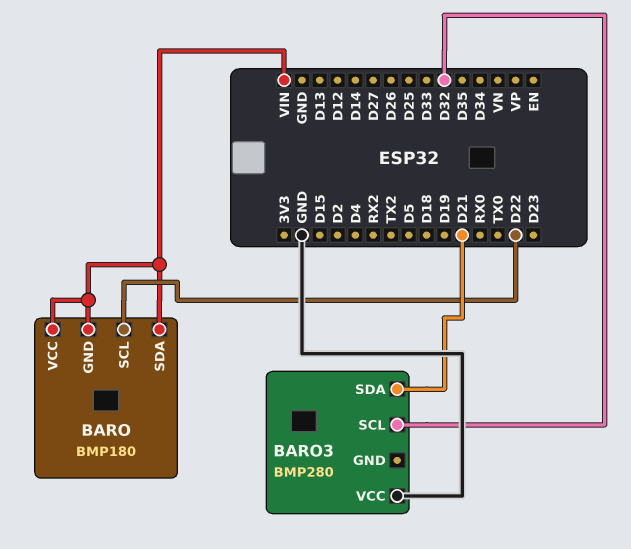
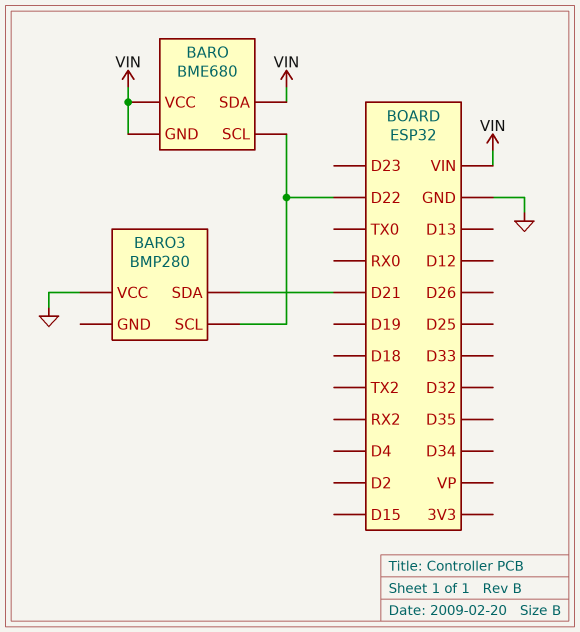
BARO: BMP180 -> BME680
BARO3 pin SCL: D32 -> D22

